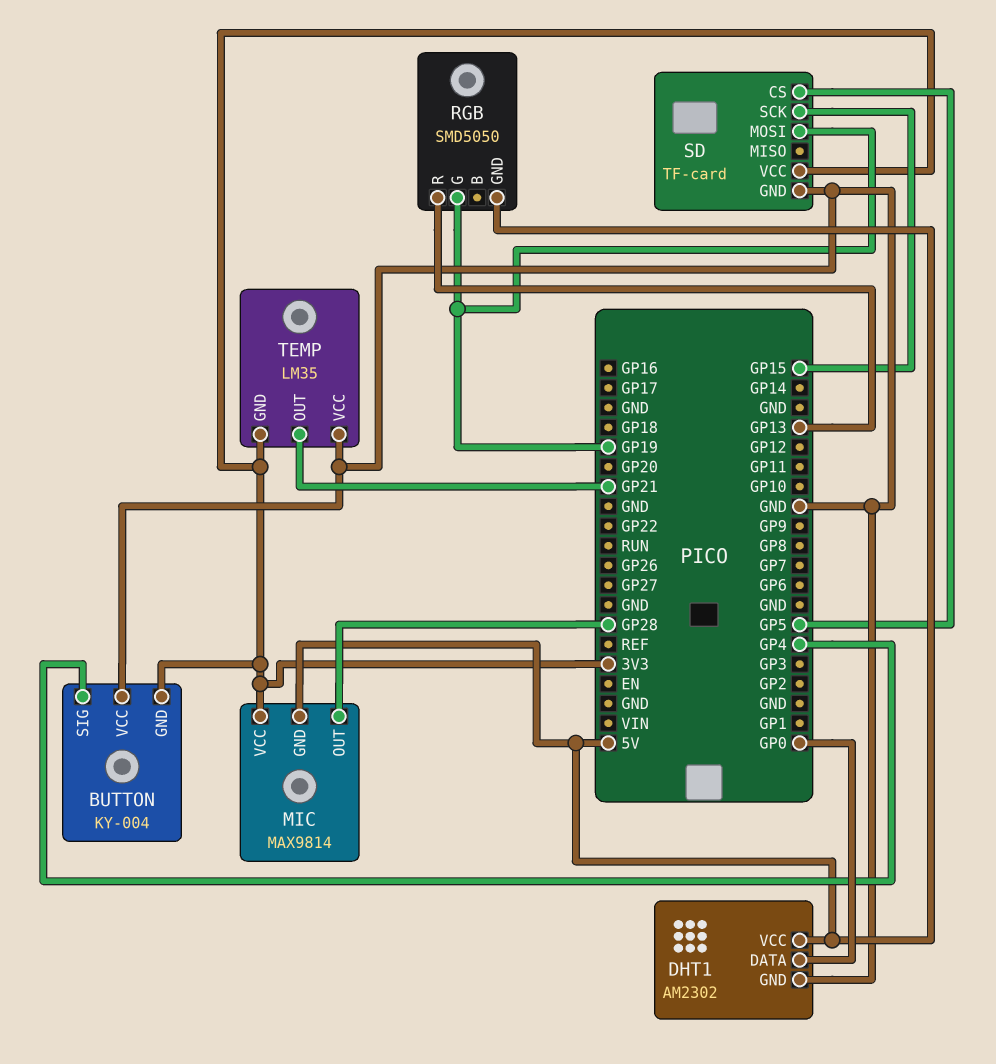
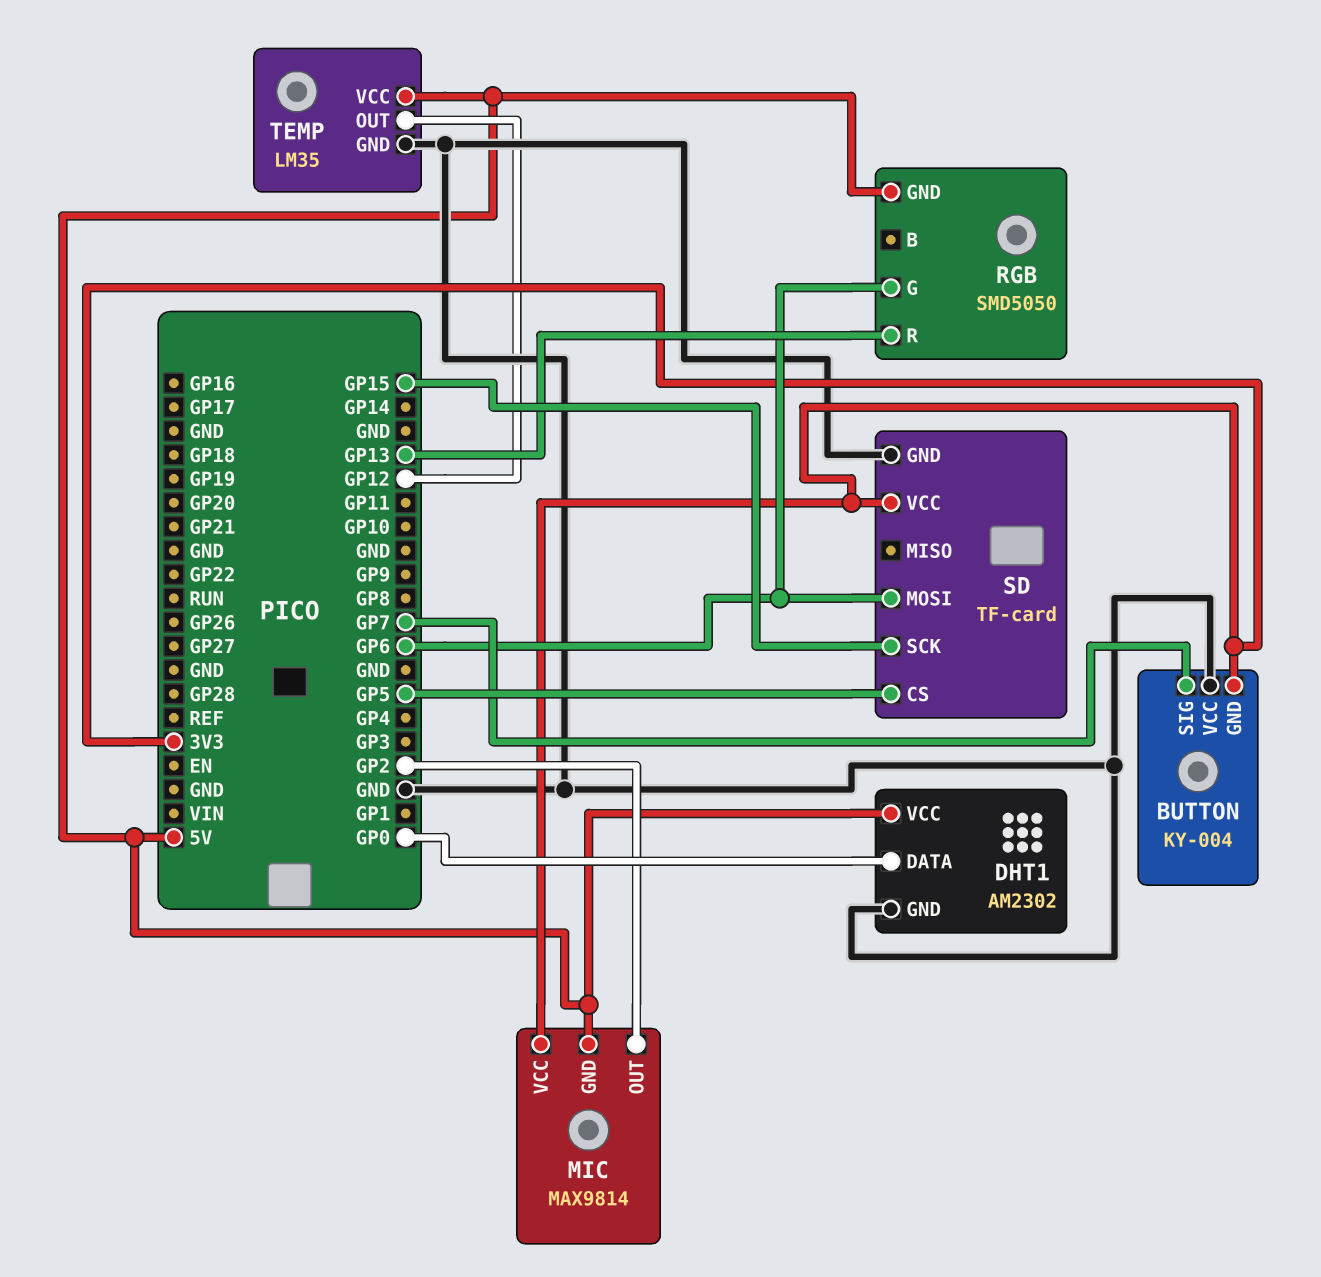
BUTTON pin SIG: GP4 -> GP7
MIC pin OUT: GP28 -> GP2
RGB pin G: GP19 -> GP6
SD pin MOSI: GP19 -> GP6
TEMP pin GND: 3V3 -> GND
TEMP pin OUT: GP21 -> GP12
TEMP pin VCC: GND -> 5V

